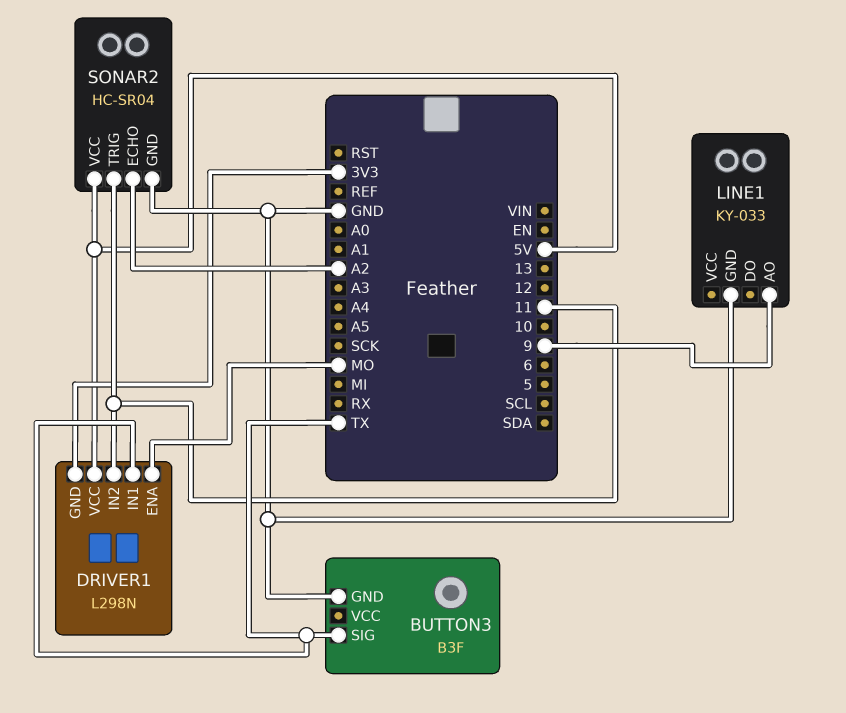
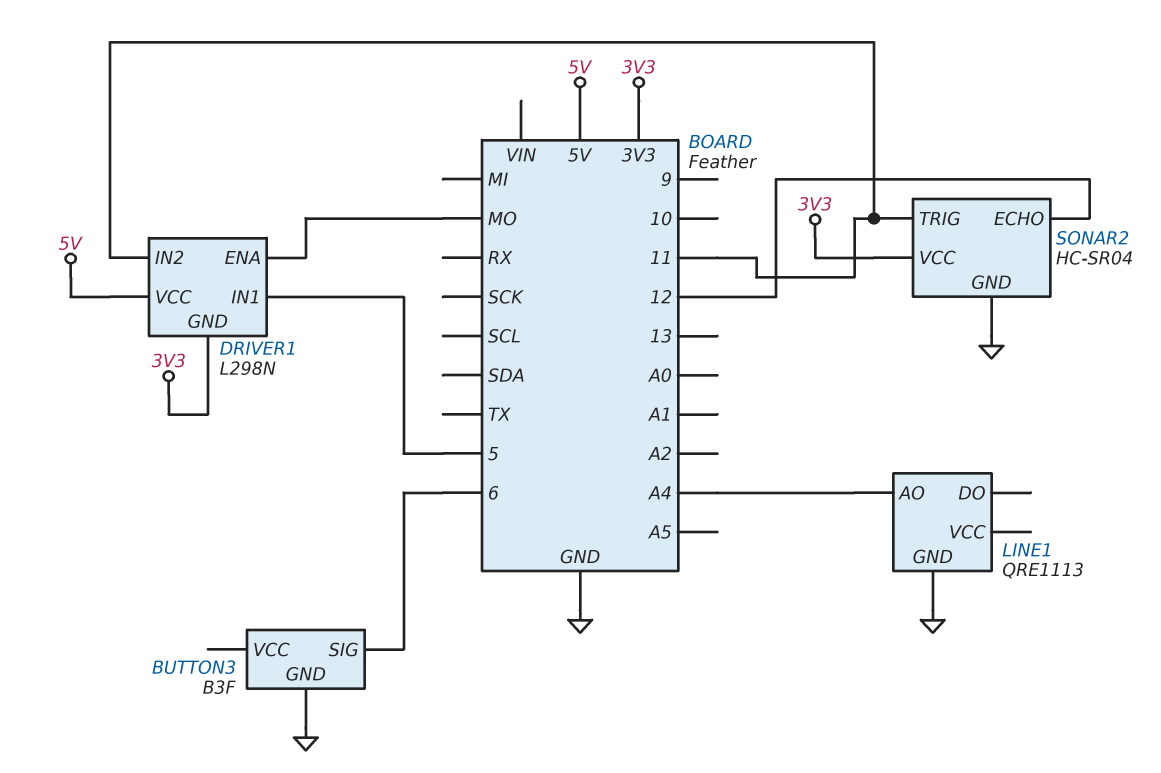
BUTTON3 pin SIG: TX -> 6
DRIVER1 pin IN1: TX -> 5
LINE1: KY-033 -> QRE1113
LINE1 pin AO: 9 -> A4
SONAR2 pin ECHO: A2 -> 12
SONAR2 pin VCC: 5V -> 3V3

